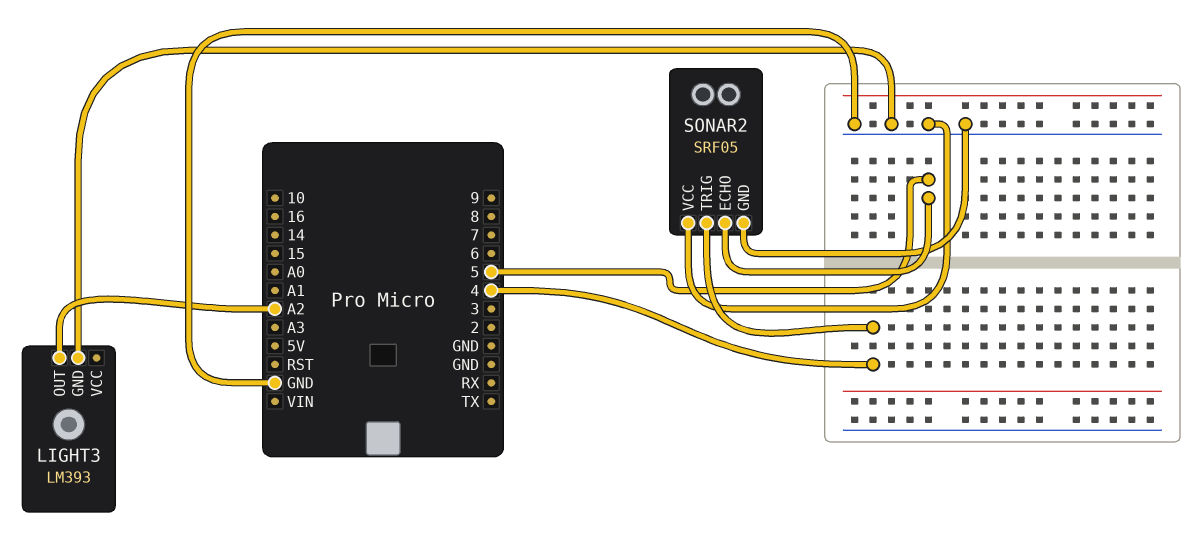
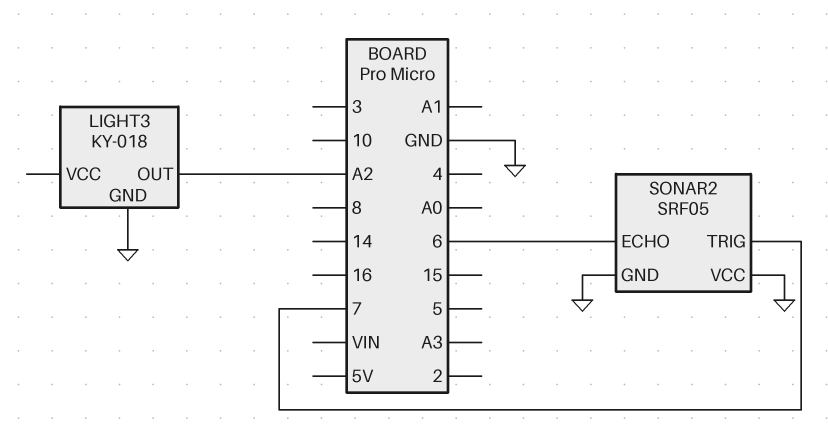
LIGHT3: LM393 -> KY-018
SONAR2 pin ECHO: 5 -> 6
SONAR2 pin TRIG: 4 -> 7

